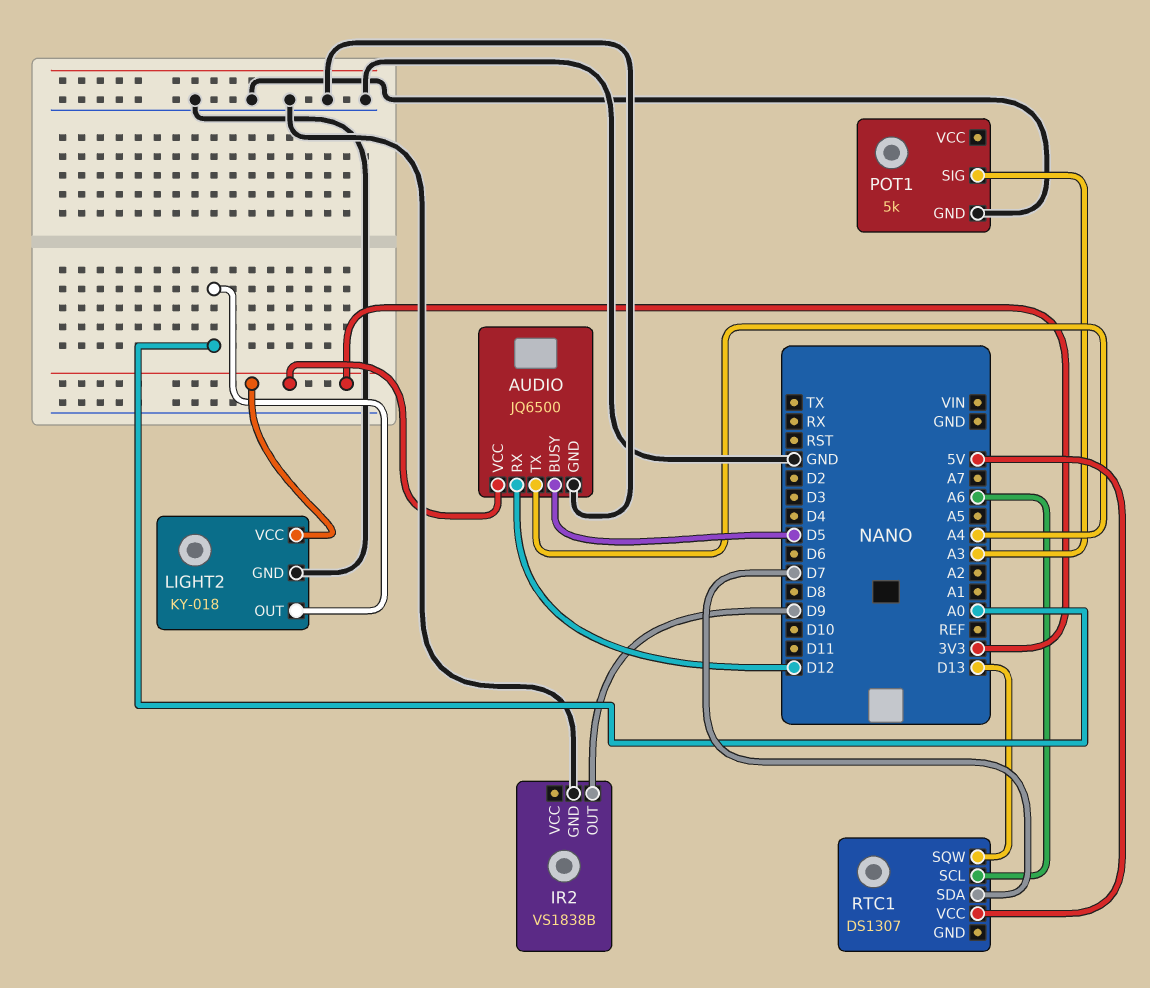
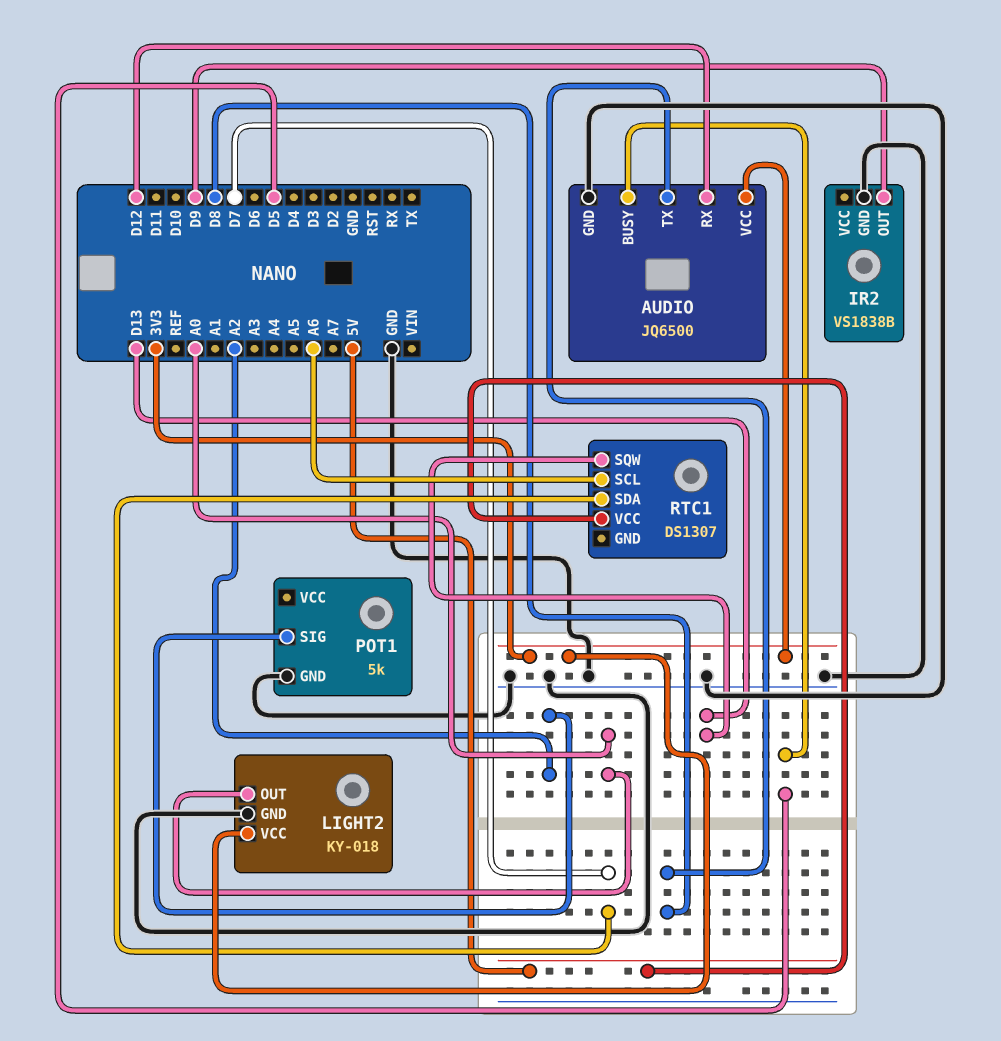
AUDIO pin TX: A4 -> D8
POT1 pin SIG: A3 -> A2

